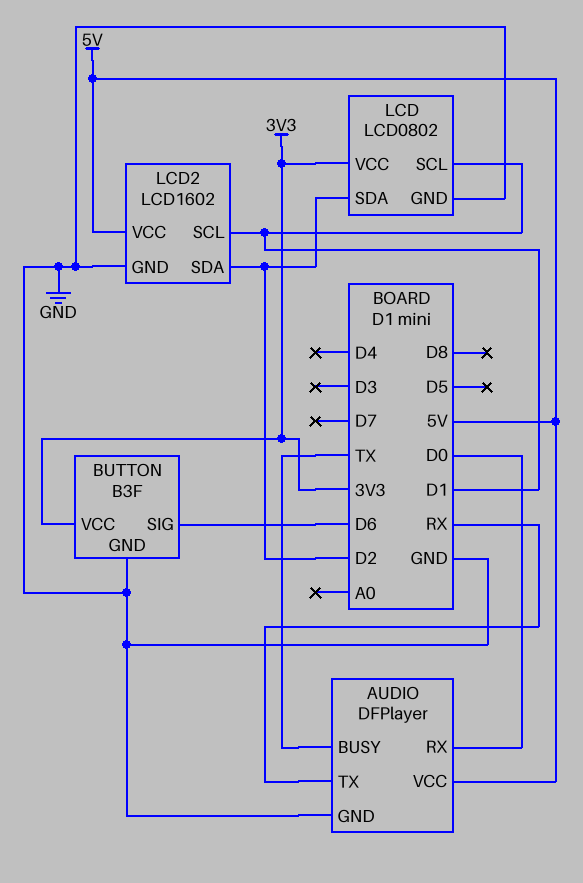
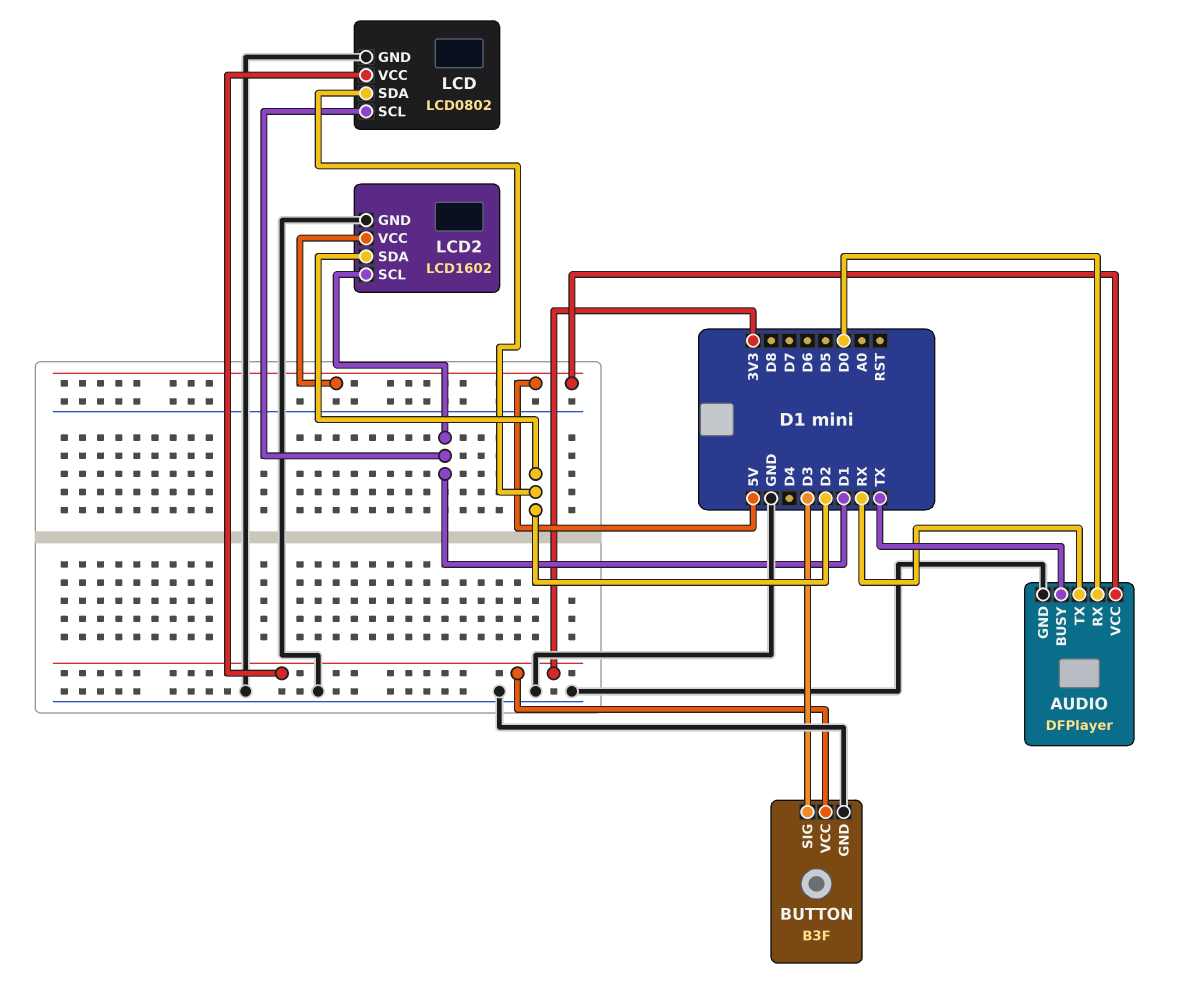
BUTTON pin SIG: D6 -> D3

